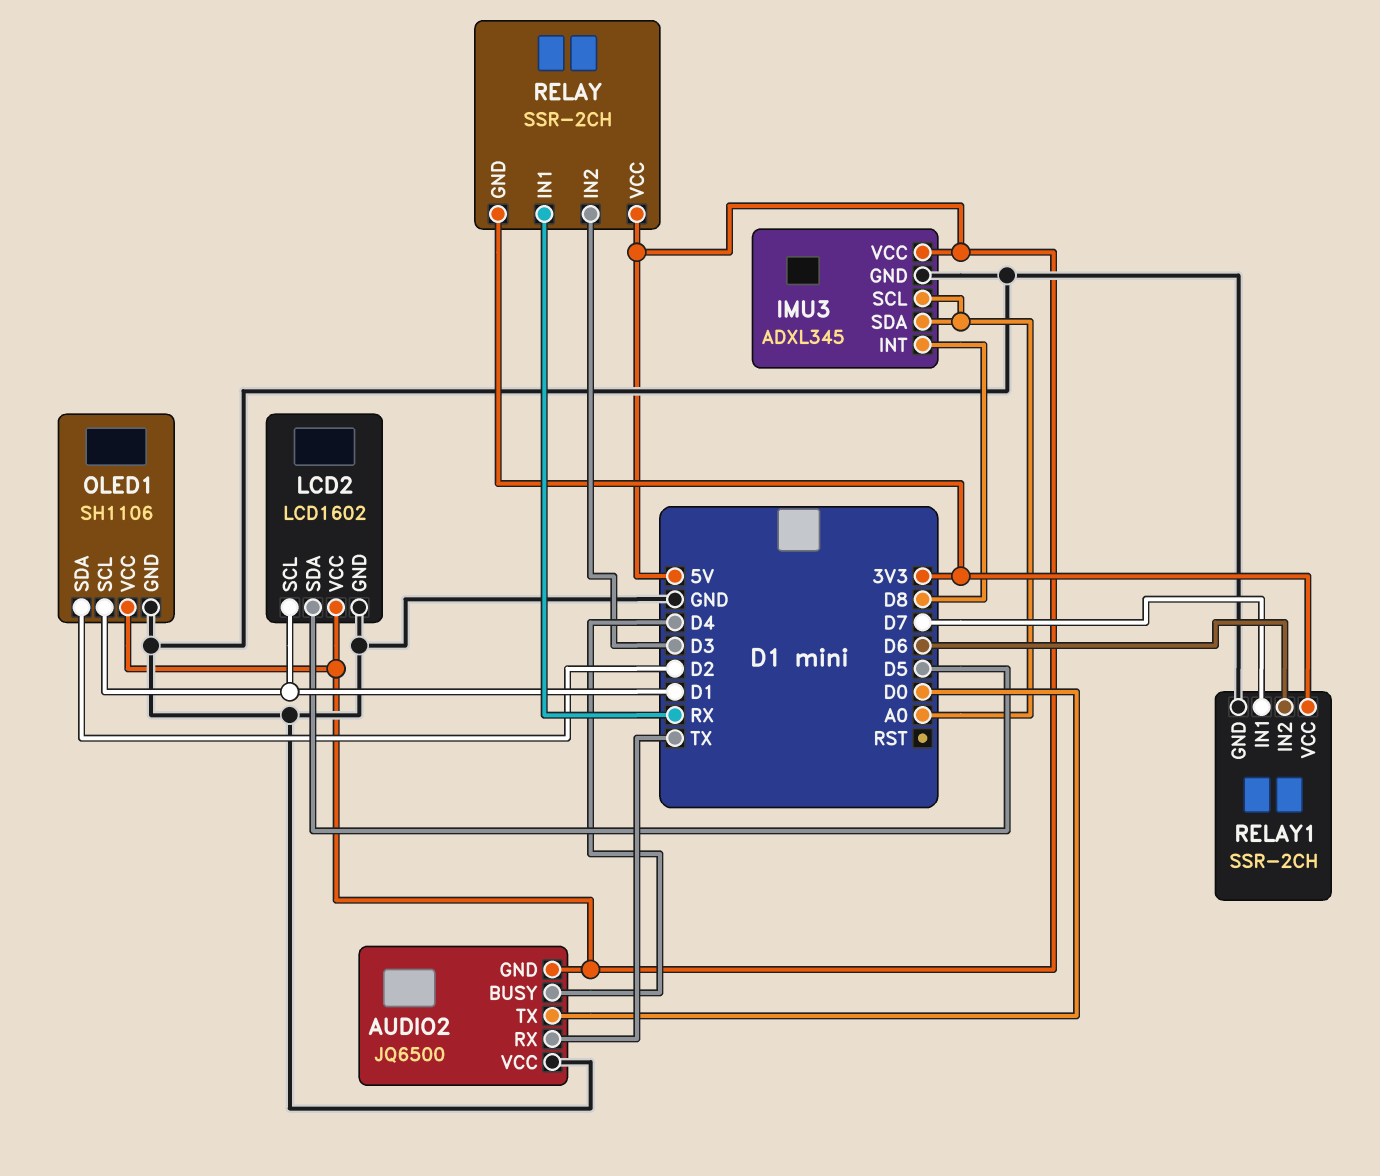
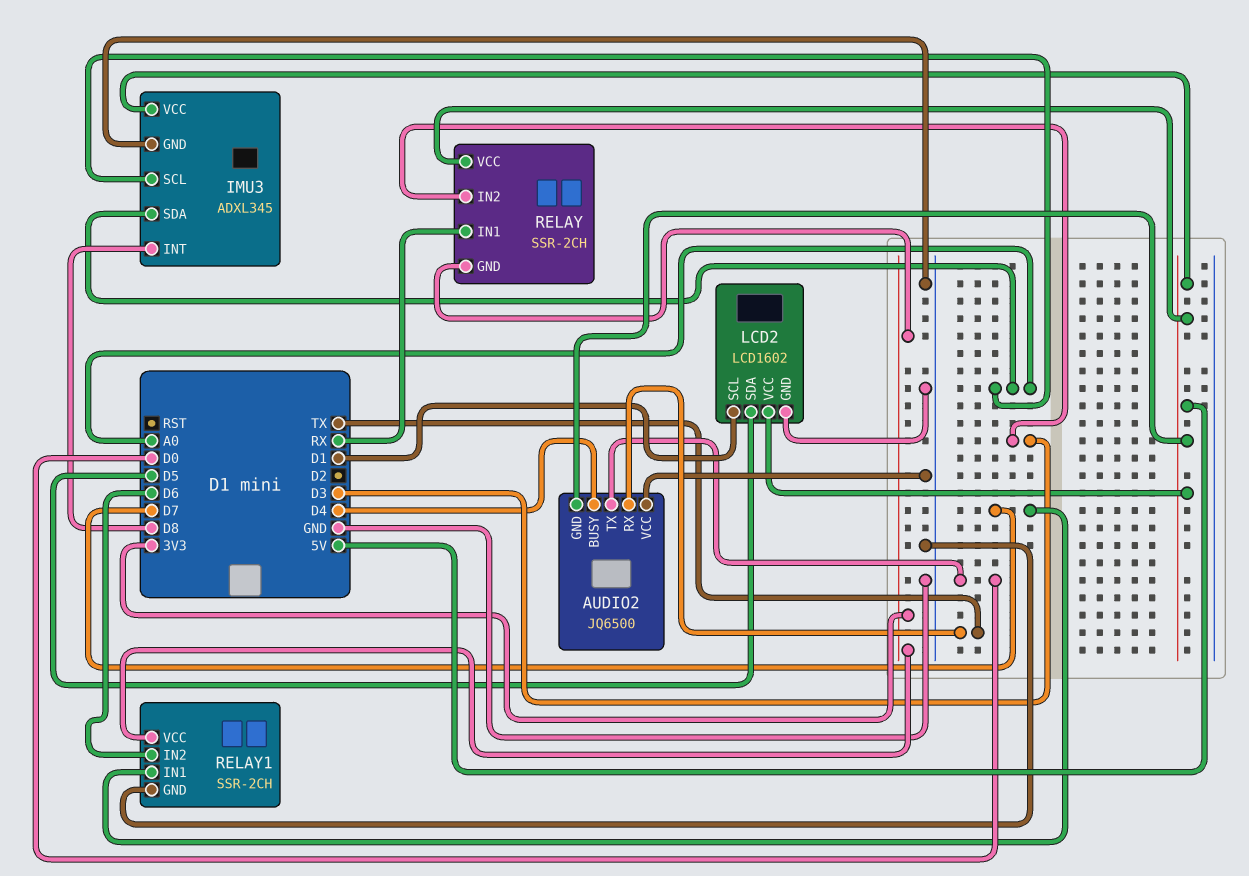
OLED1: SH1106 -> none
OLED1 pin GND: GND -> none
OLED1 pin SCL: D1 -> none
OLED1 pin SDA: D2 -> none
OLED1 pin VCC: 5V -> none

